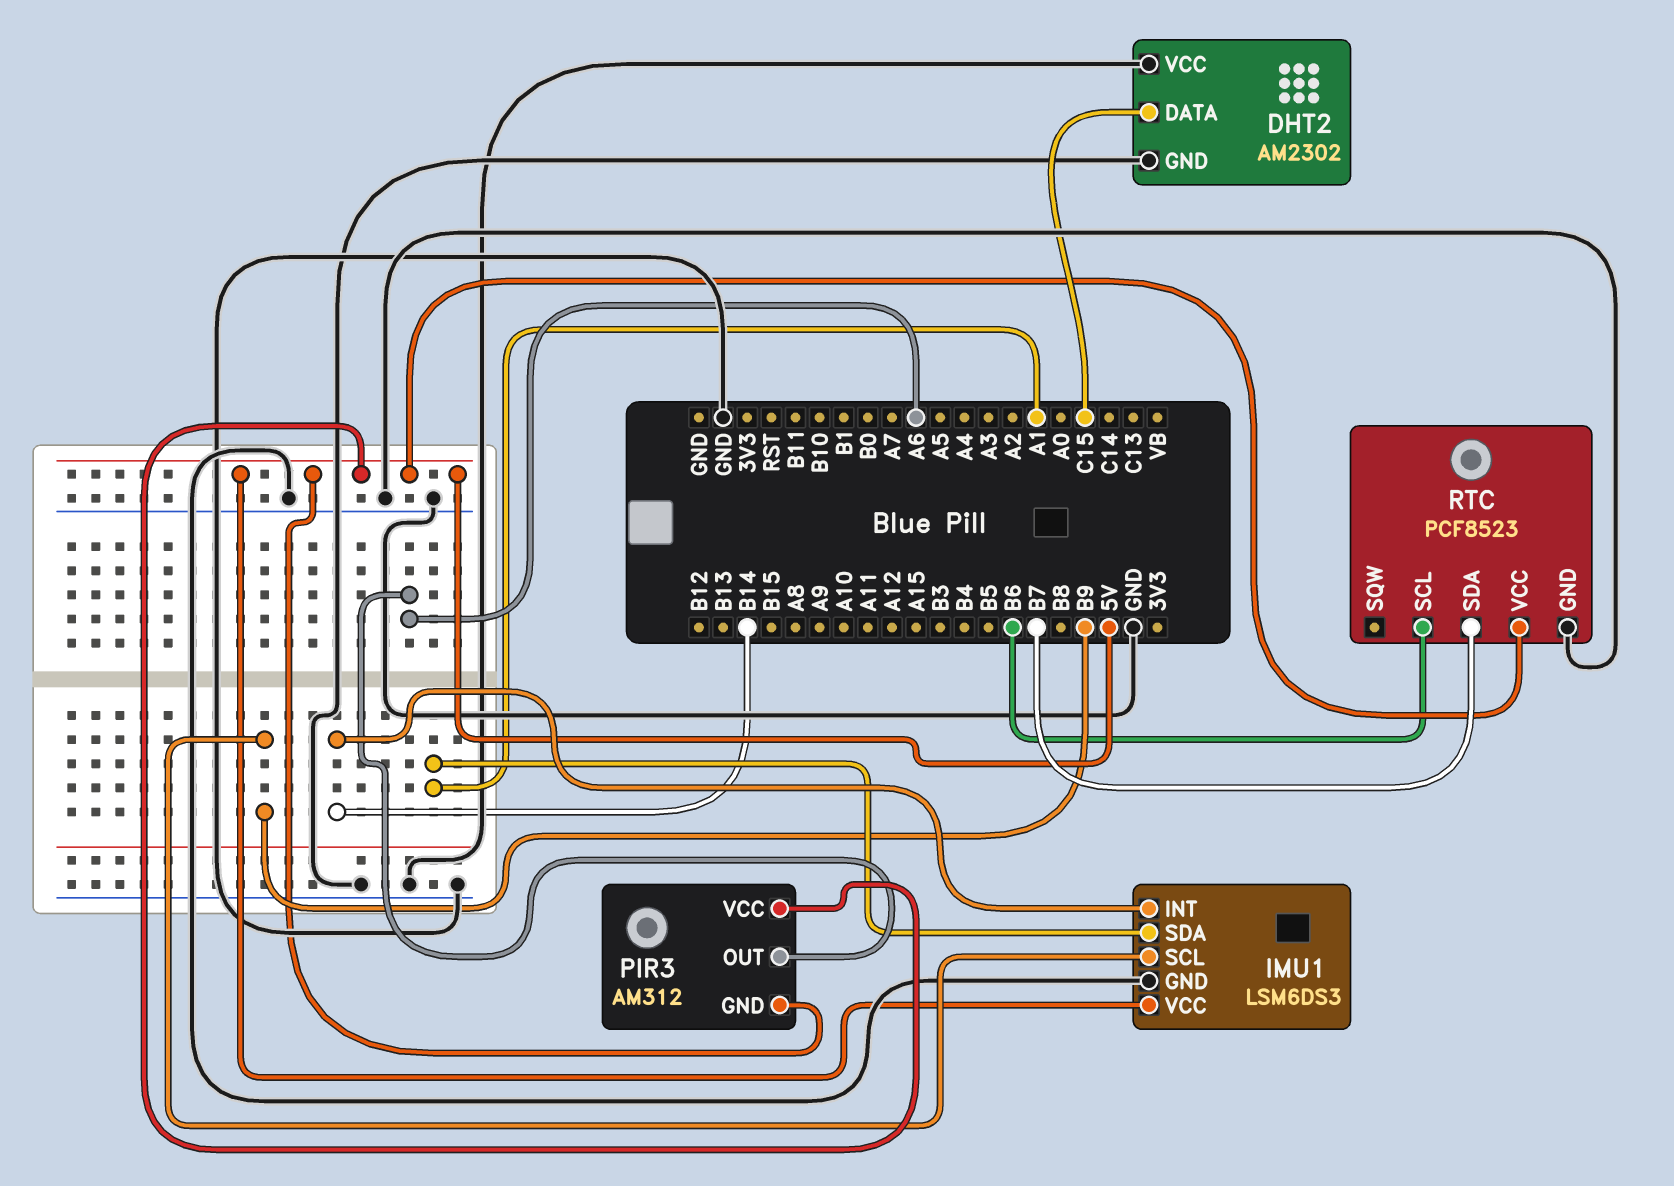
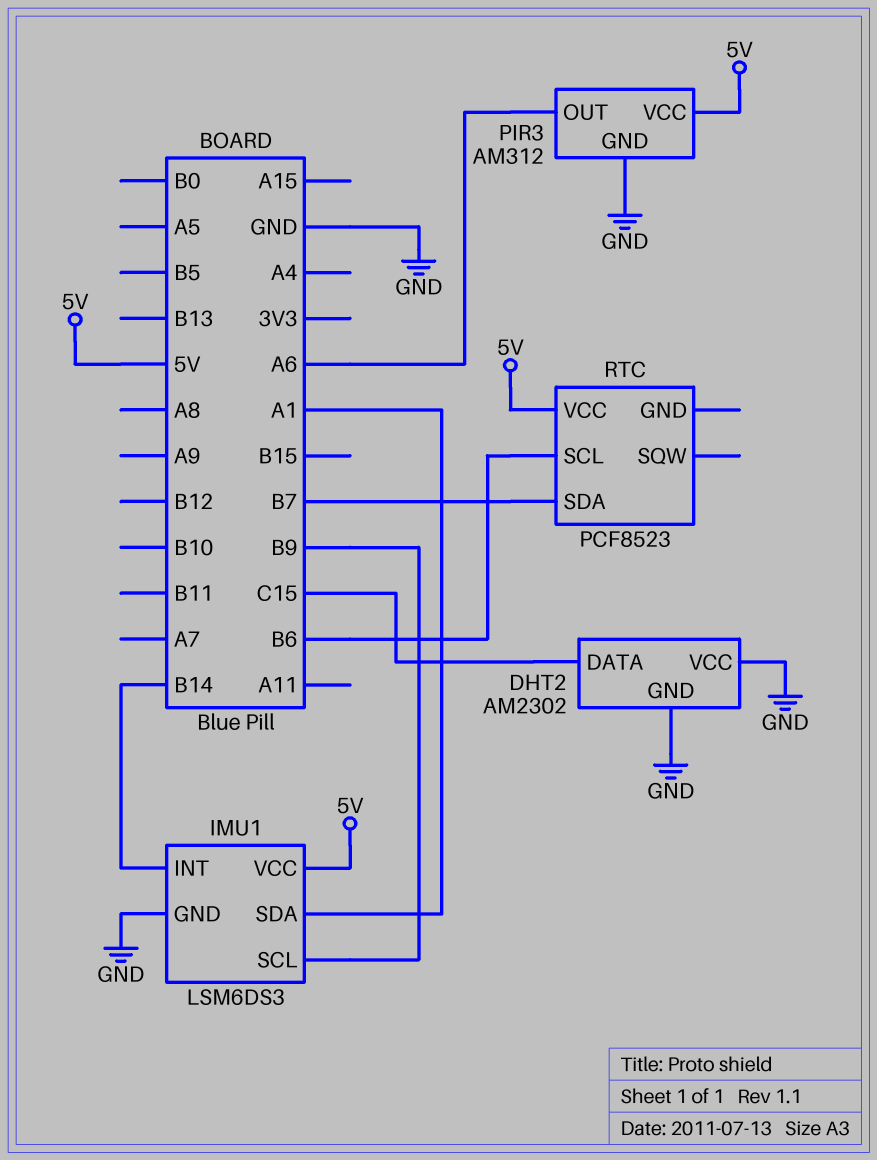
PIR3 pin GND: 5V -> GND
RTC pin GND: GND -> none

